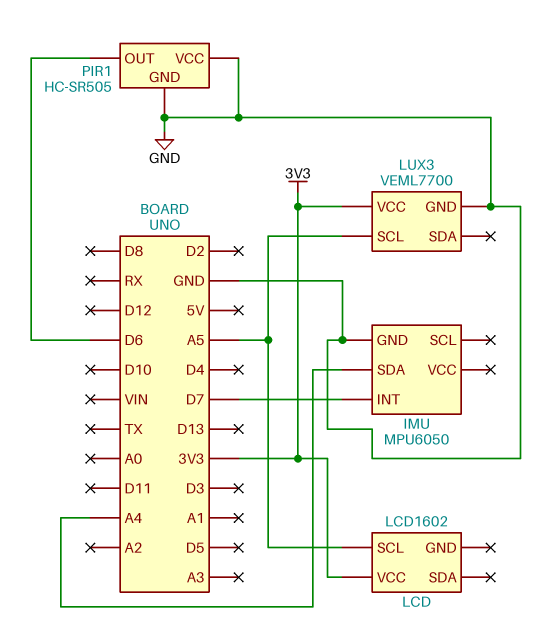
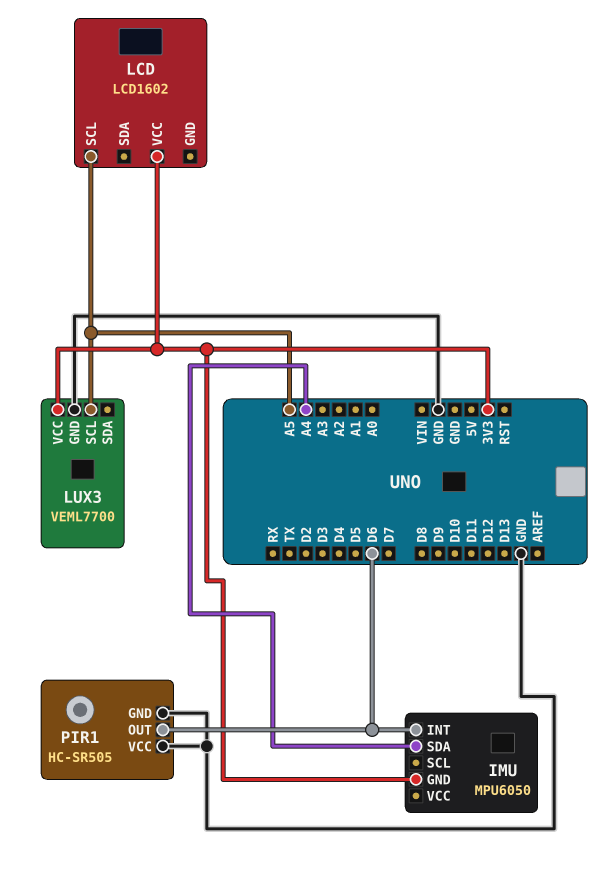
IMU pin GND: GND -> 3V3
IMU pin INT: D7 -> D6

